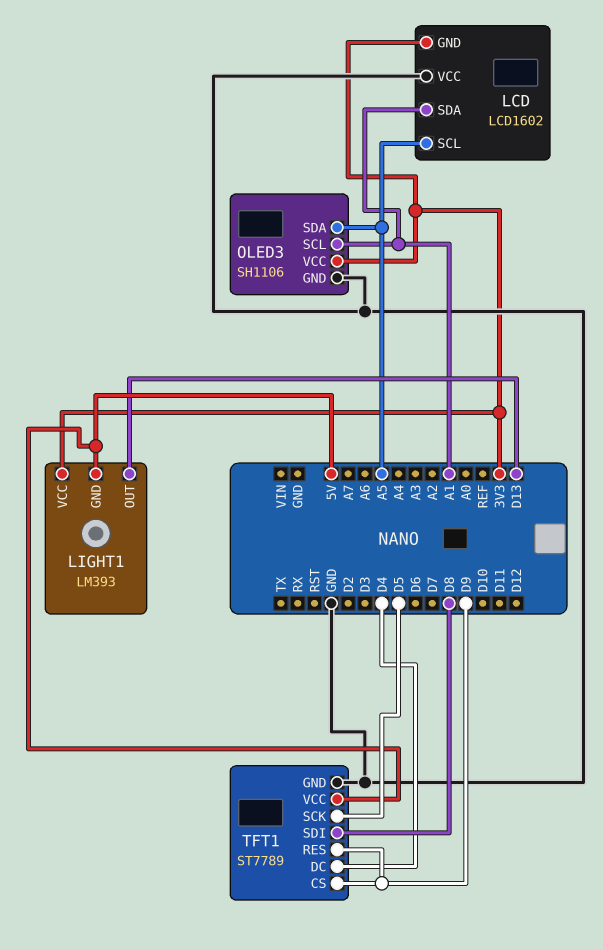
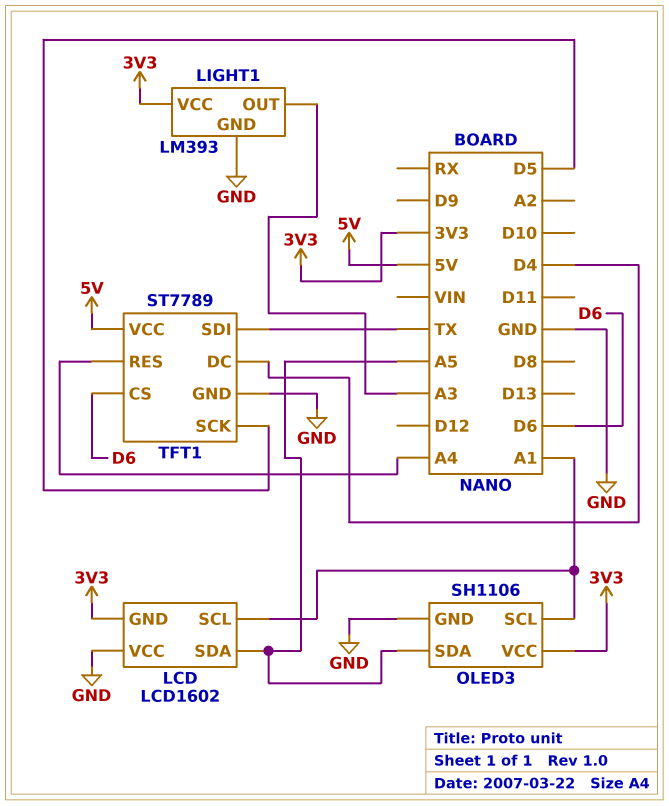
LCD pin SCL: A5 -> A1
LCD pin SDA: A1 -> A5
LIGHT1 pin GND: 5V -> GND
LIGHT1 pin OUT: D13 -> A3
TFT1 pin CS: D9 -> D6
TFT1 pin RES: D9 -> A4
TFT1 pin SDI: D8 -> TX

